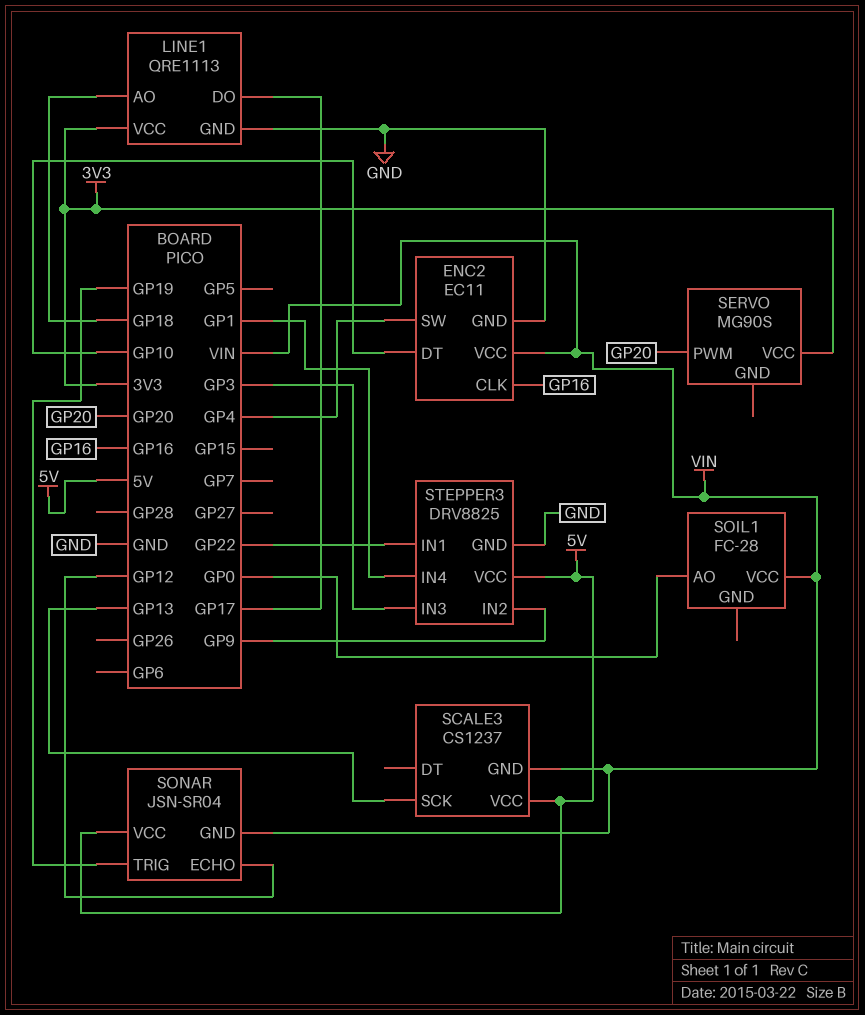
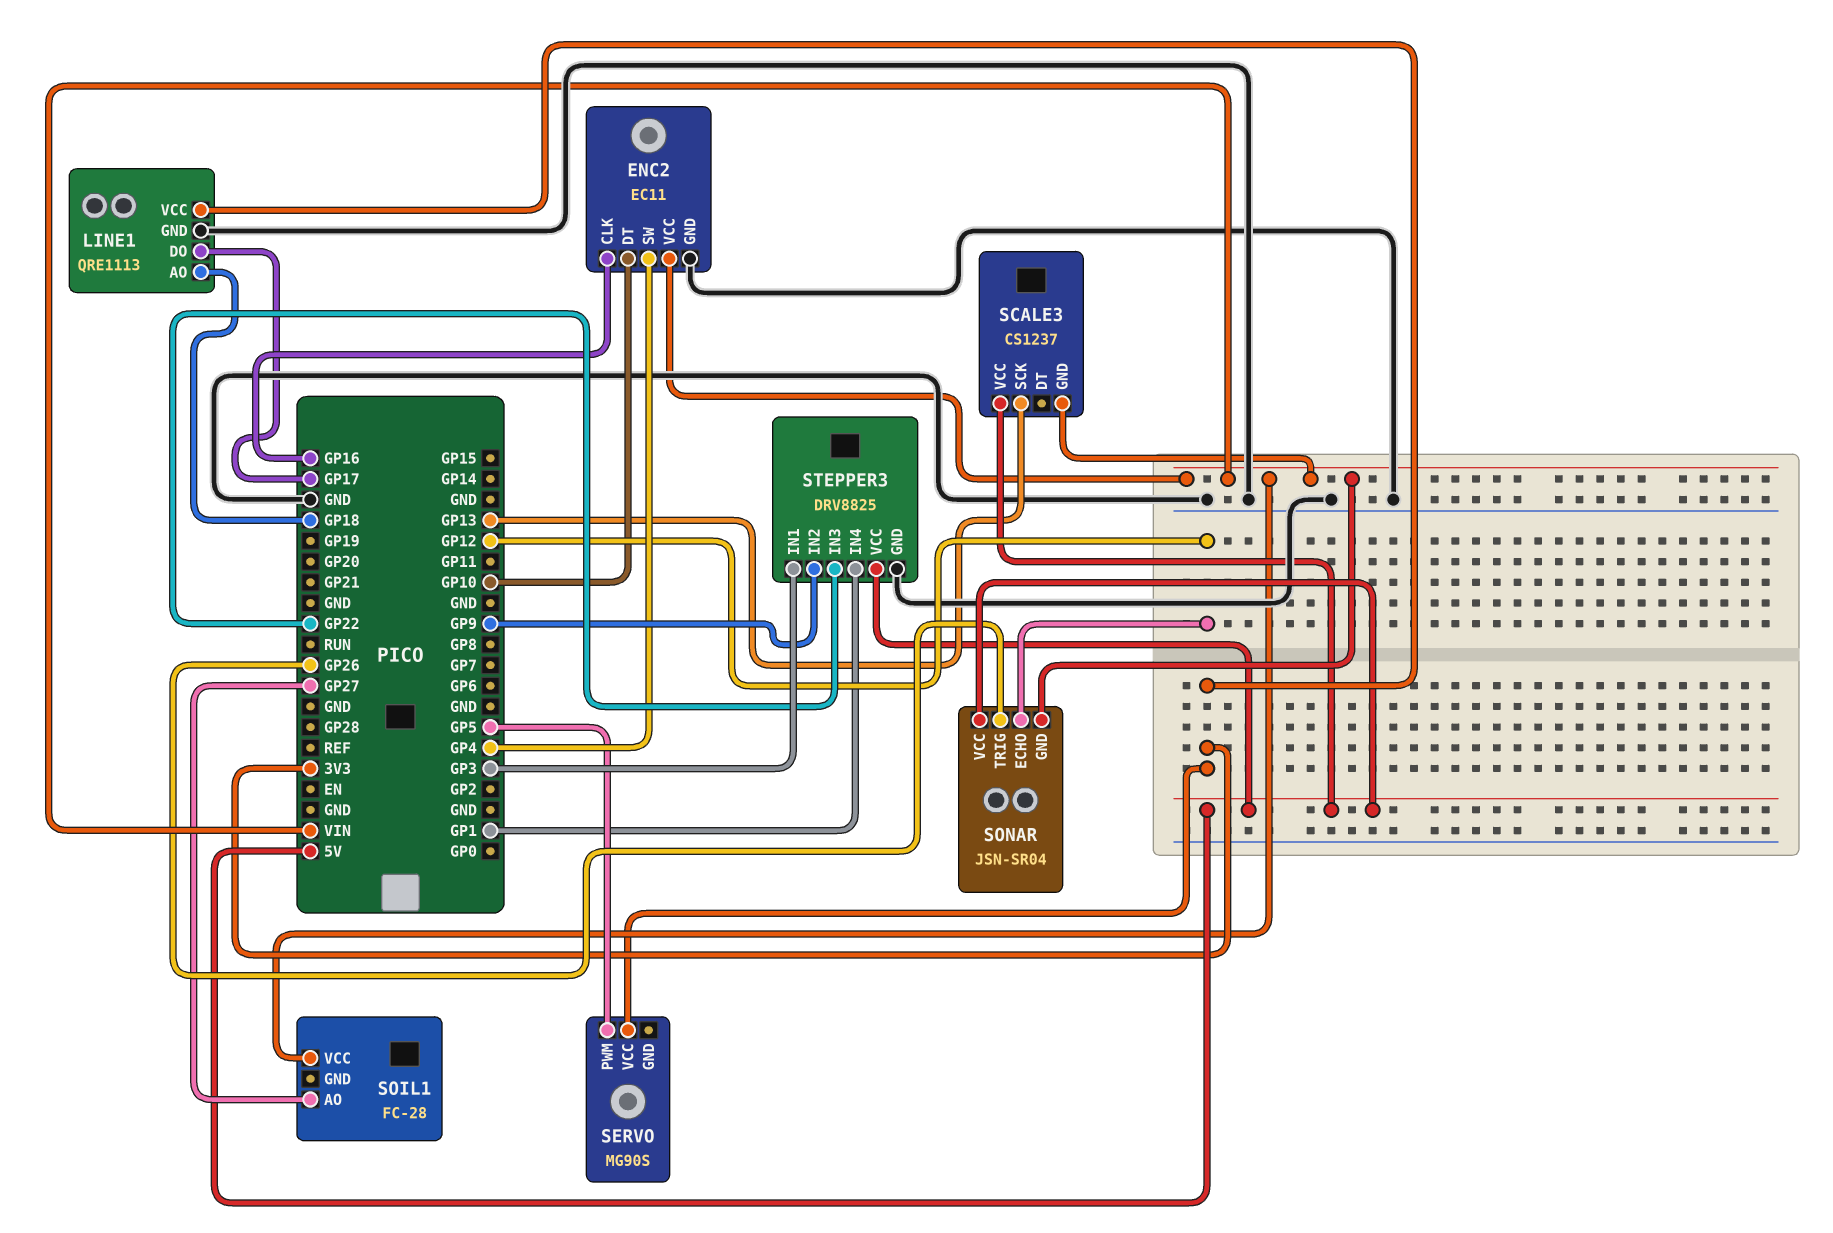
SERVO pin PWM: GP20 -> GP5
SOIL1 pin AO: GP0 -> GP27
SONAR pin TRIG: GP19 -> GP26
STEPPER3 pin IN1: GP22 -> GP3
STEPPER3 pin IN3: GP3 -> GP22

